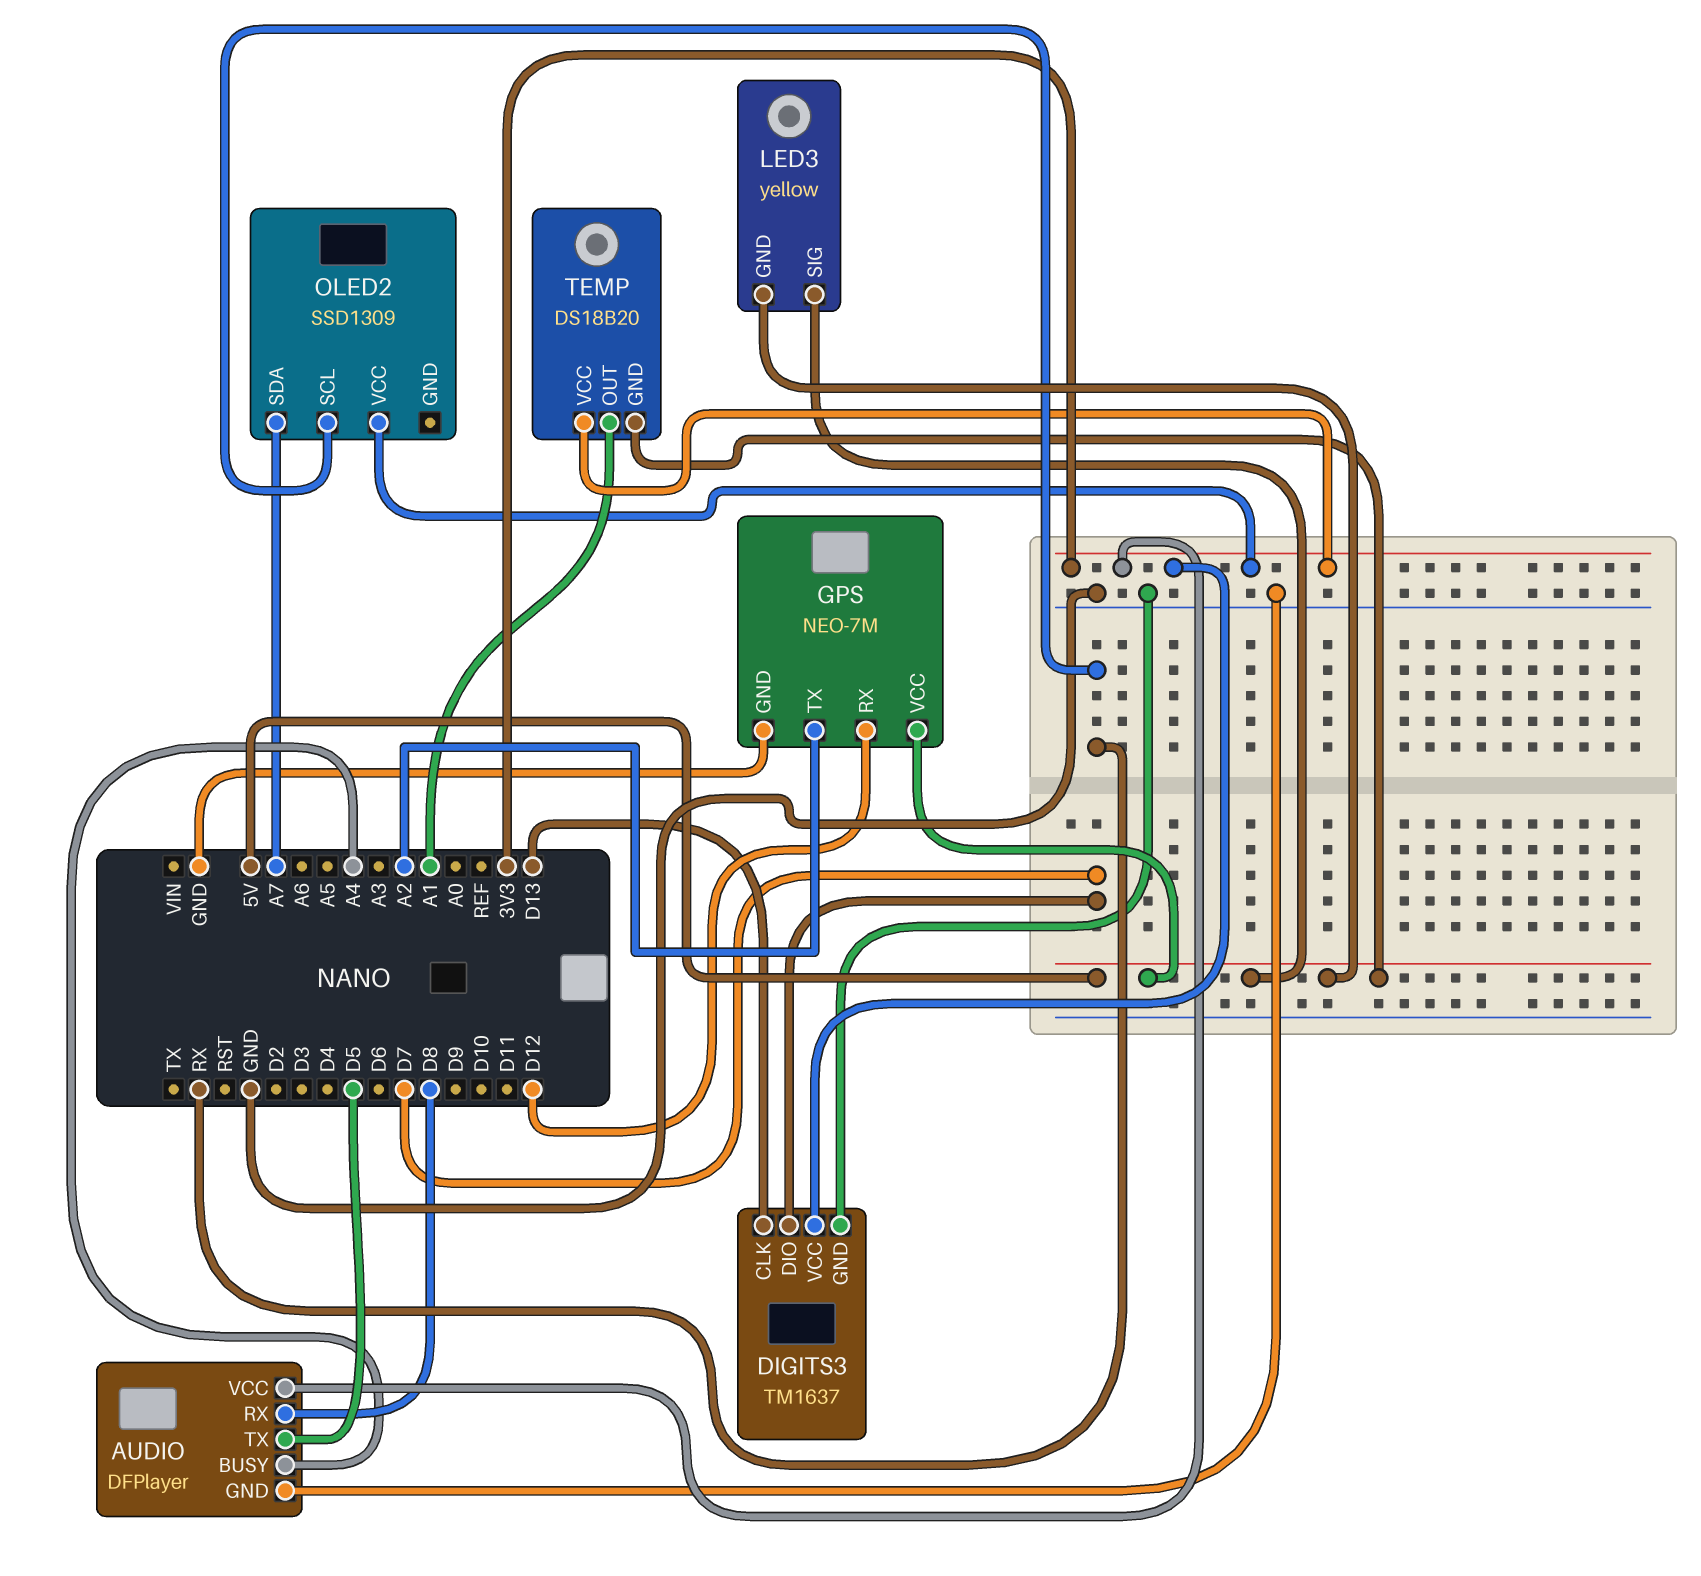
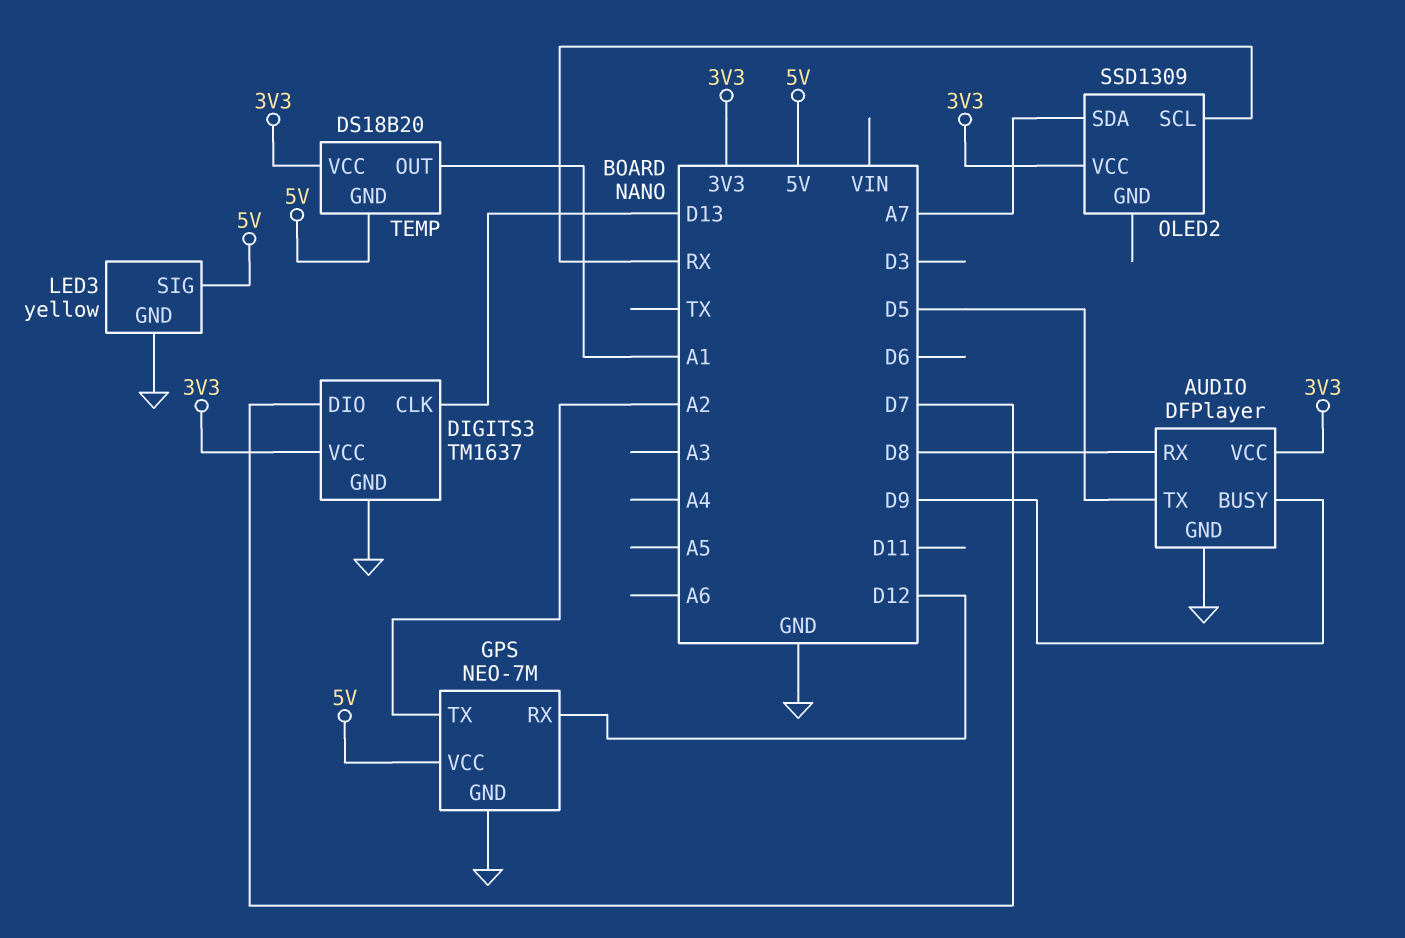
AUDIO pin BUSY: A4 -> D9
LED3 pin GND: 5V -> GND

